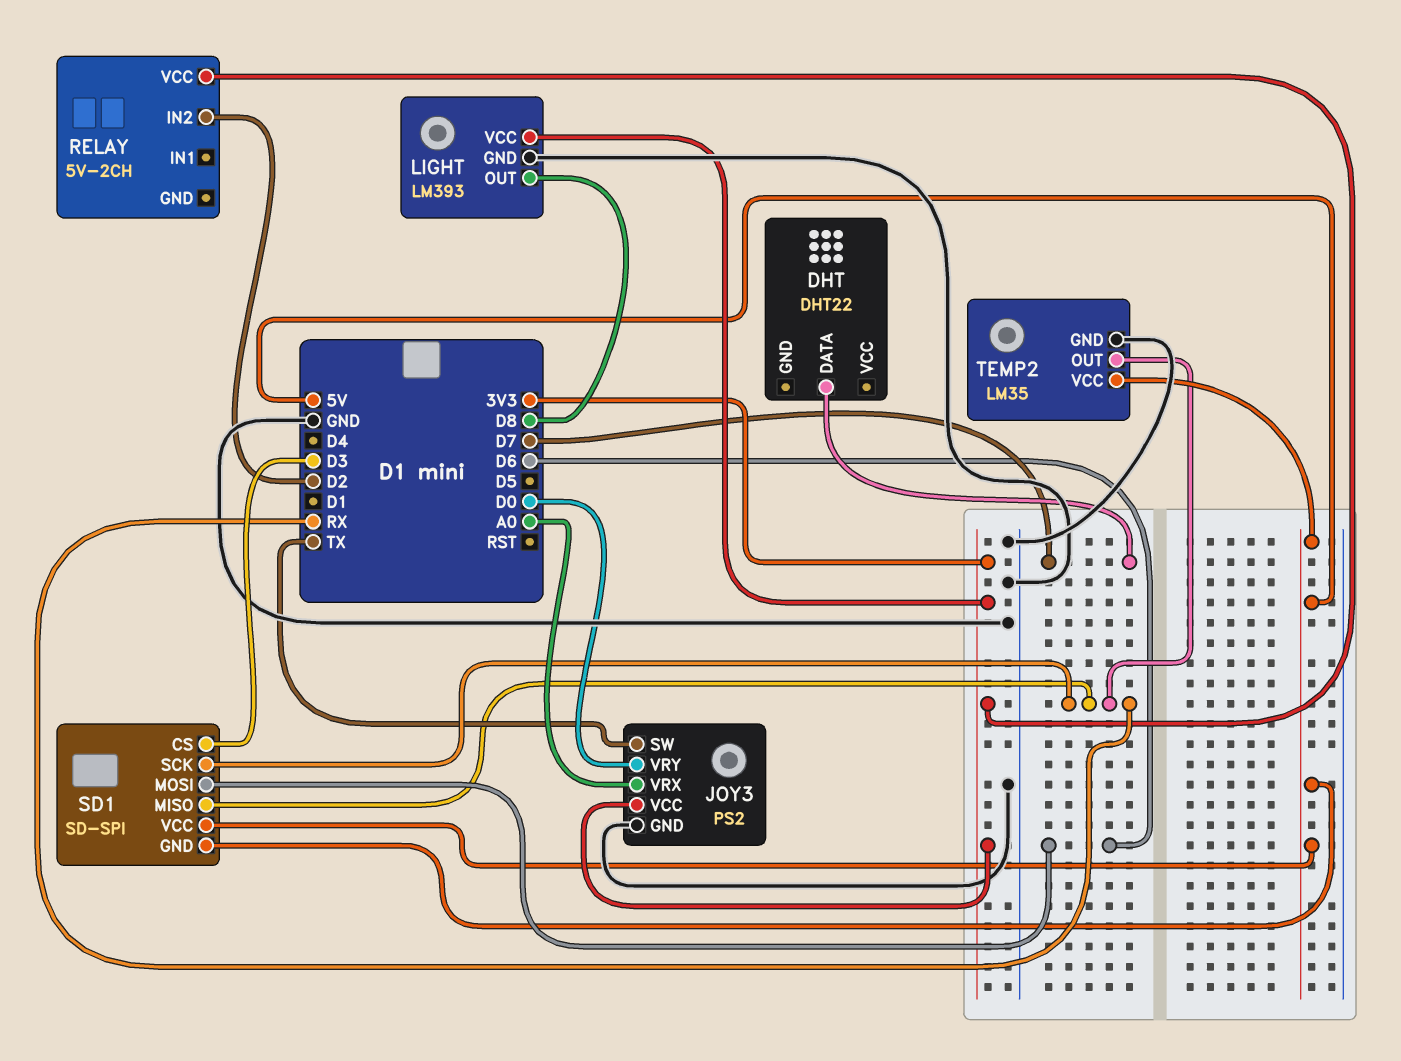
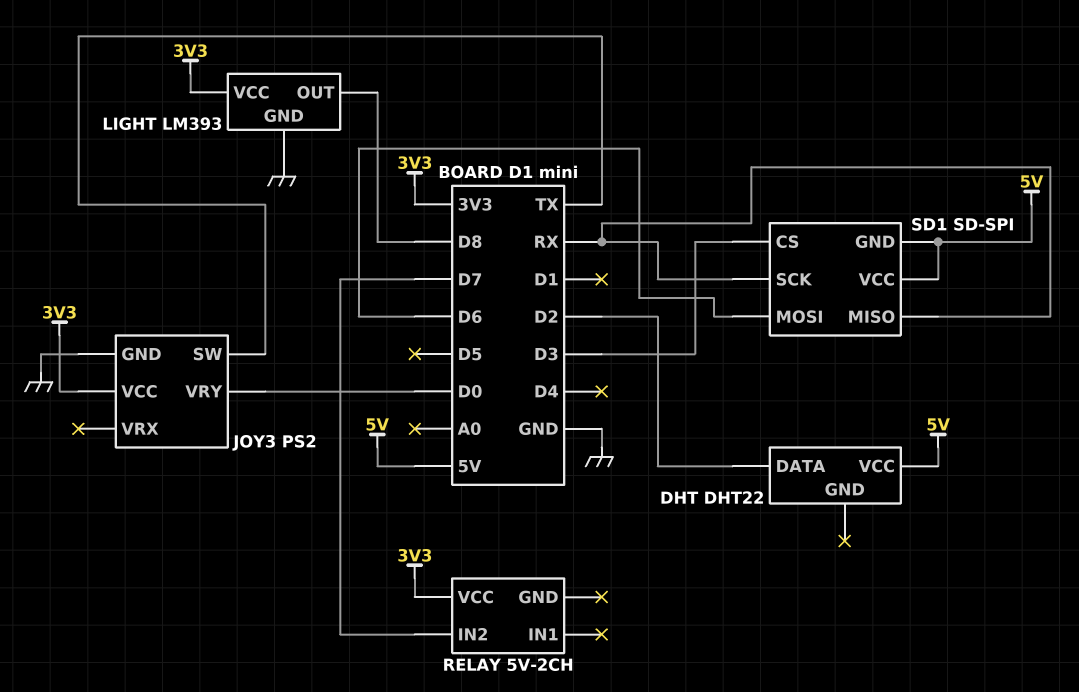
DHT pin DATA: D7 -> D2
DHT pin VCC: none -> 5V
JOY3 pin VRX: A0 -> none
RELAY pin IN2: D2 -> D7
TEMP2: LM35 -> none
TEMP2 pin GND: GND -> none
TEMP2 pin OUT: RX -> none
TEMP2 pin VCC: 5V -> none

